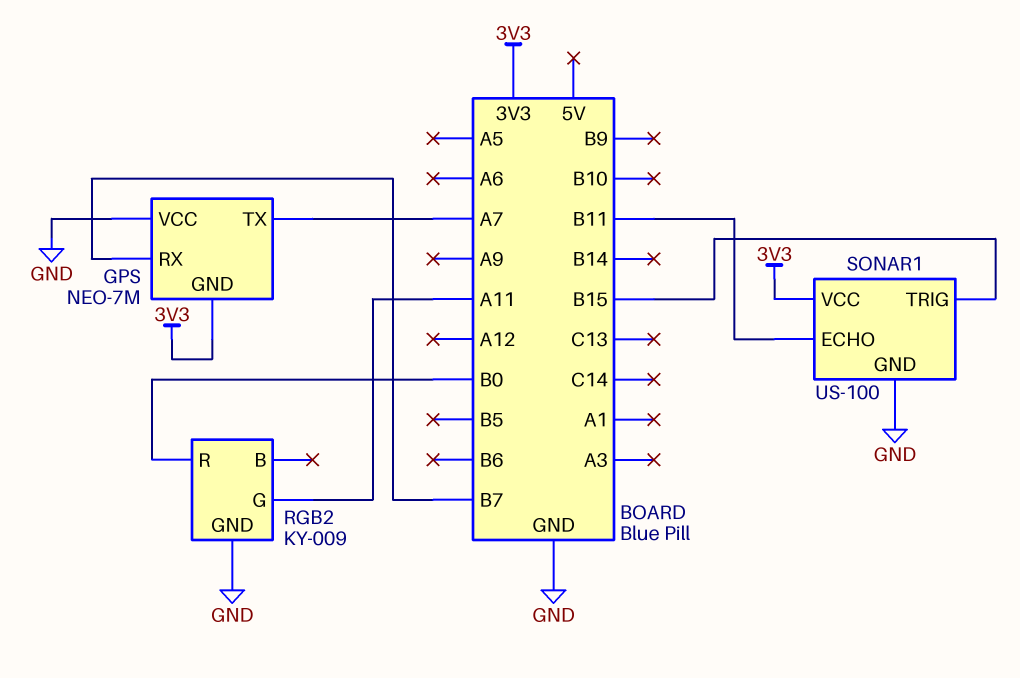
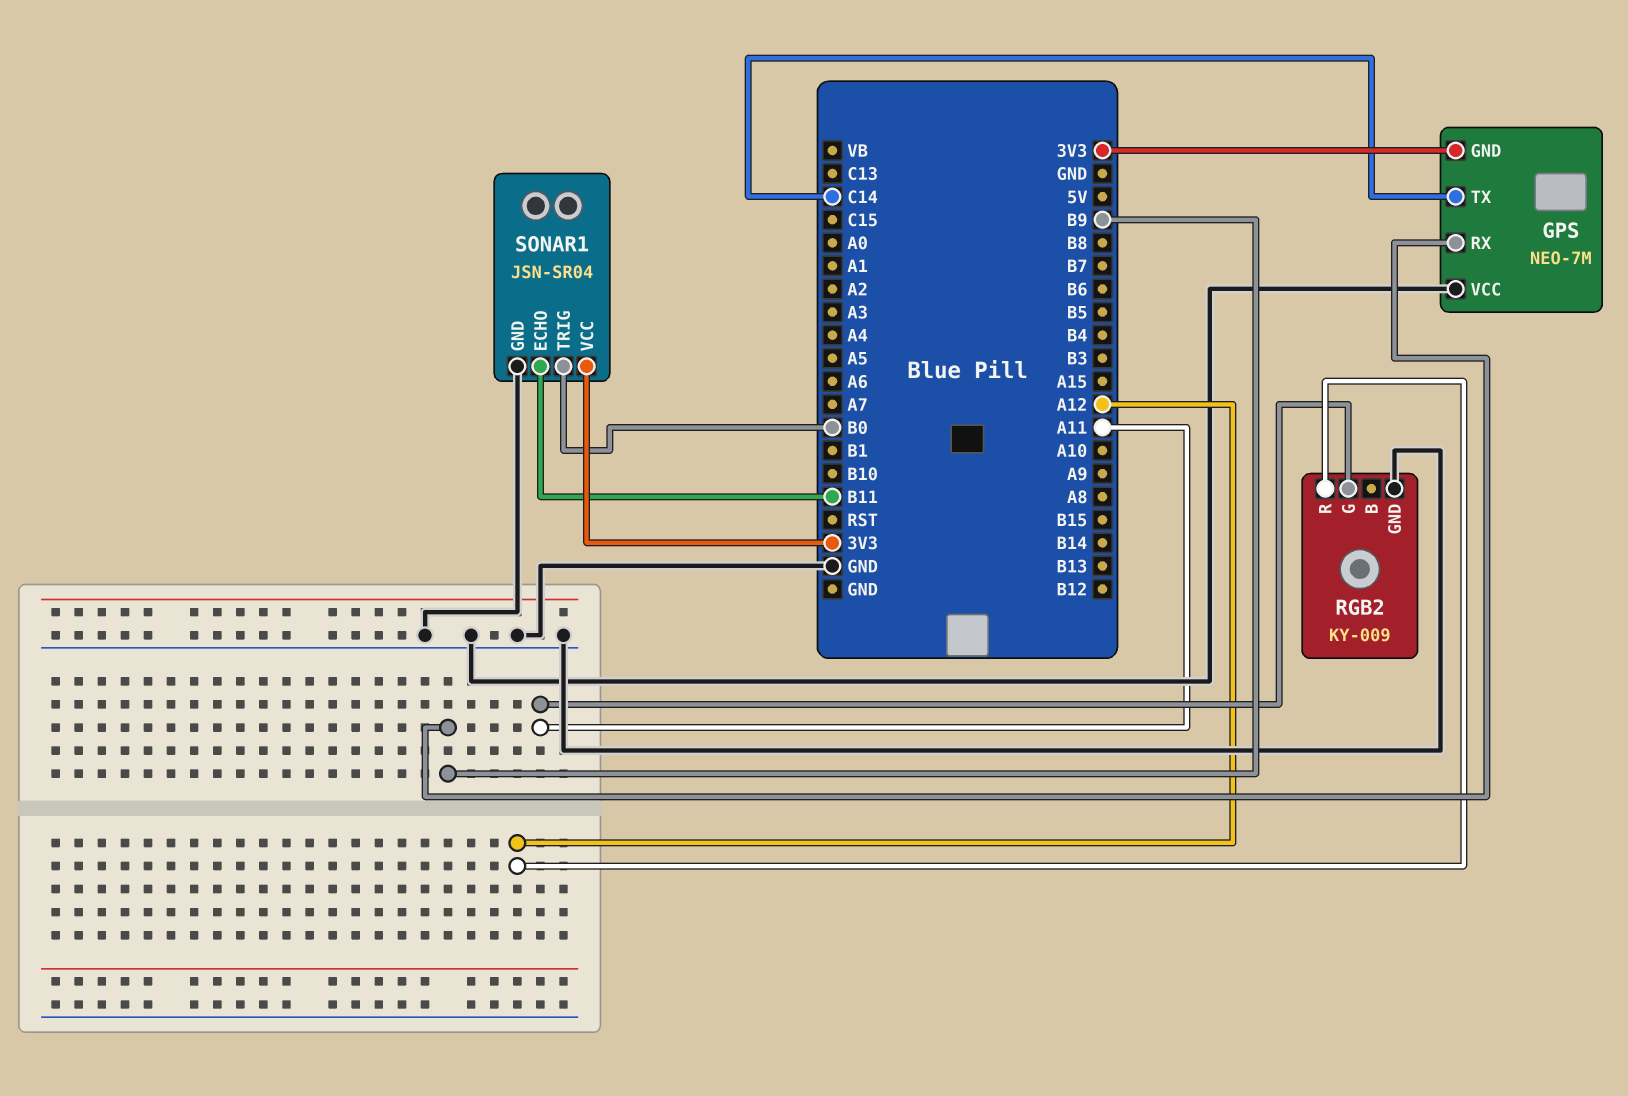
GPS pin RX: B7 -> B9
GPS pin TX: A7 -> C14
RGB2 pin R: B0 -> A12
SONAR1: US-100 -> JSN-SR04
SONAR1 pin TRIG: B15 -> B0

